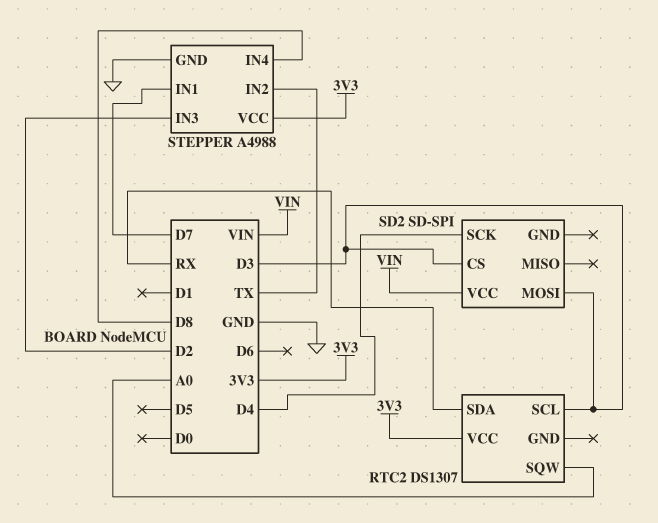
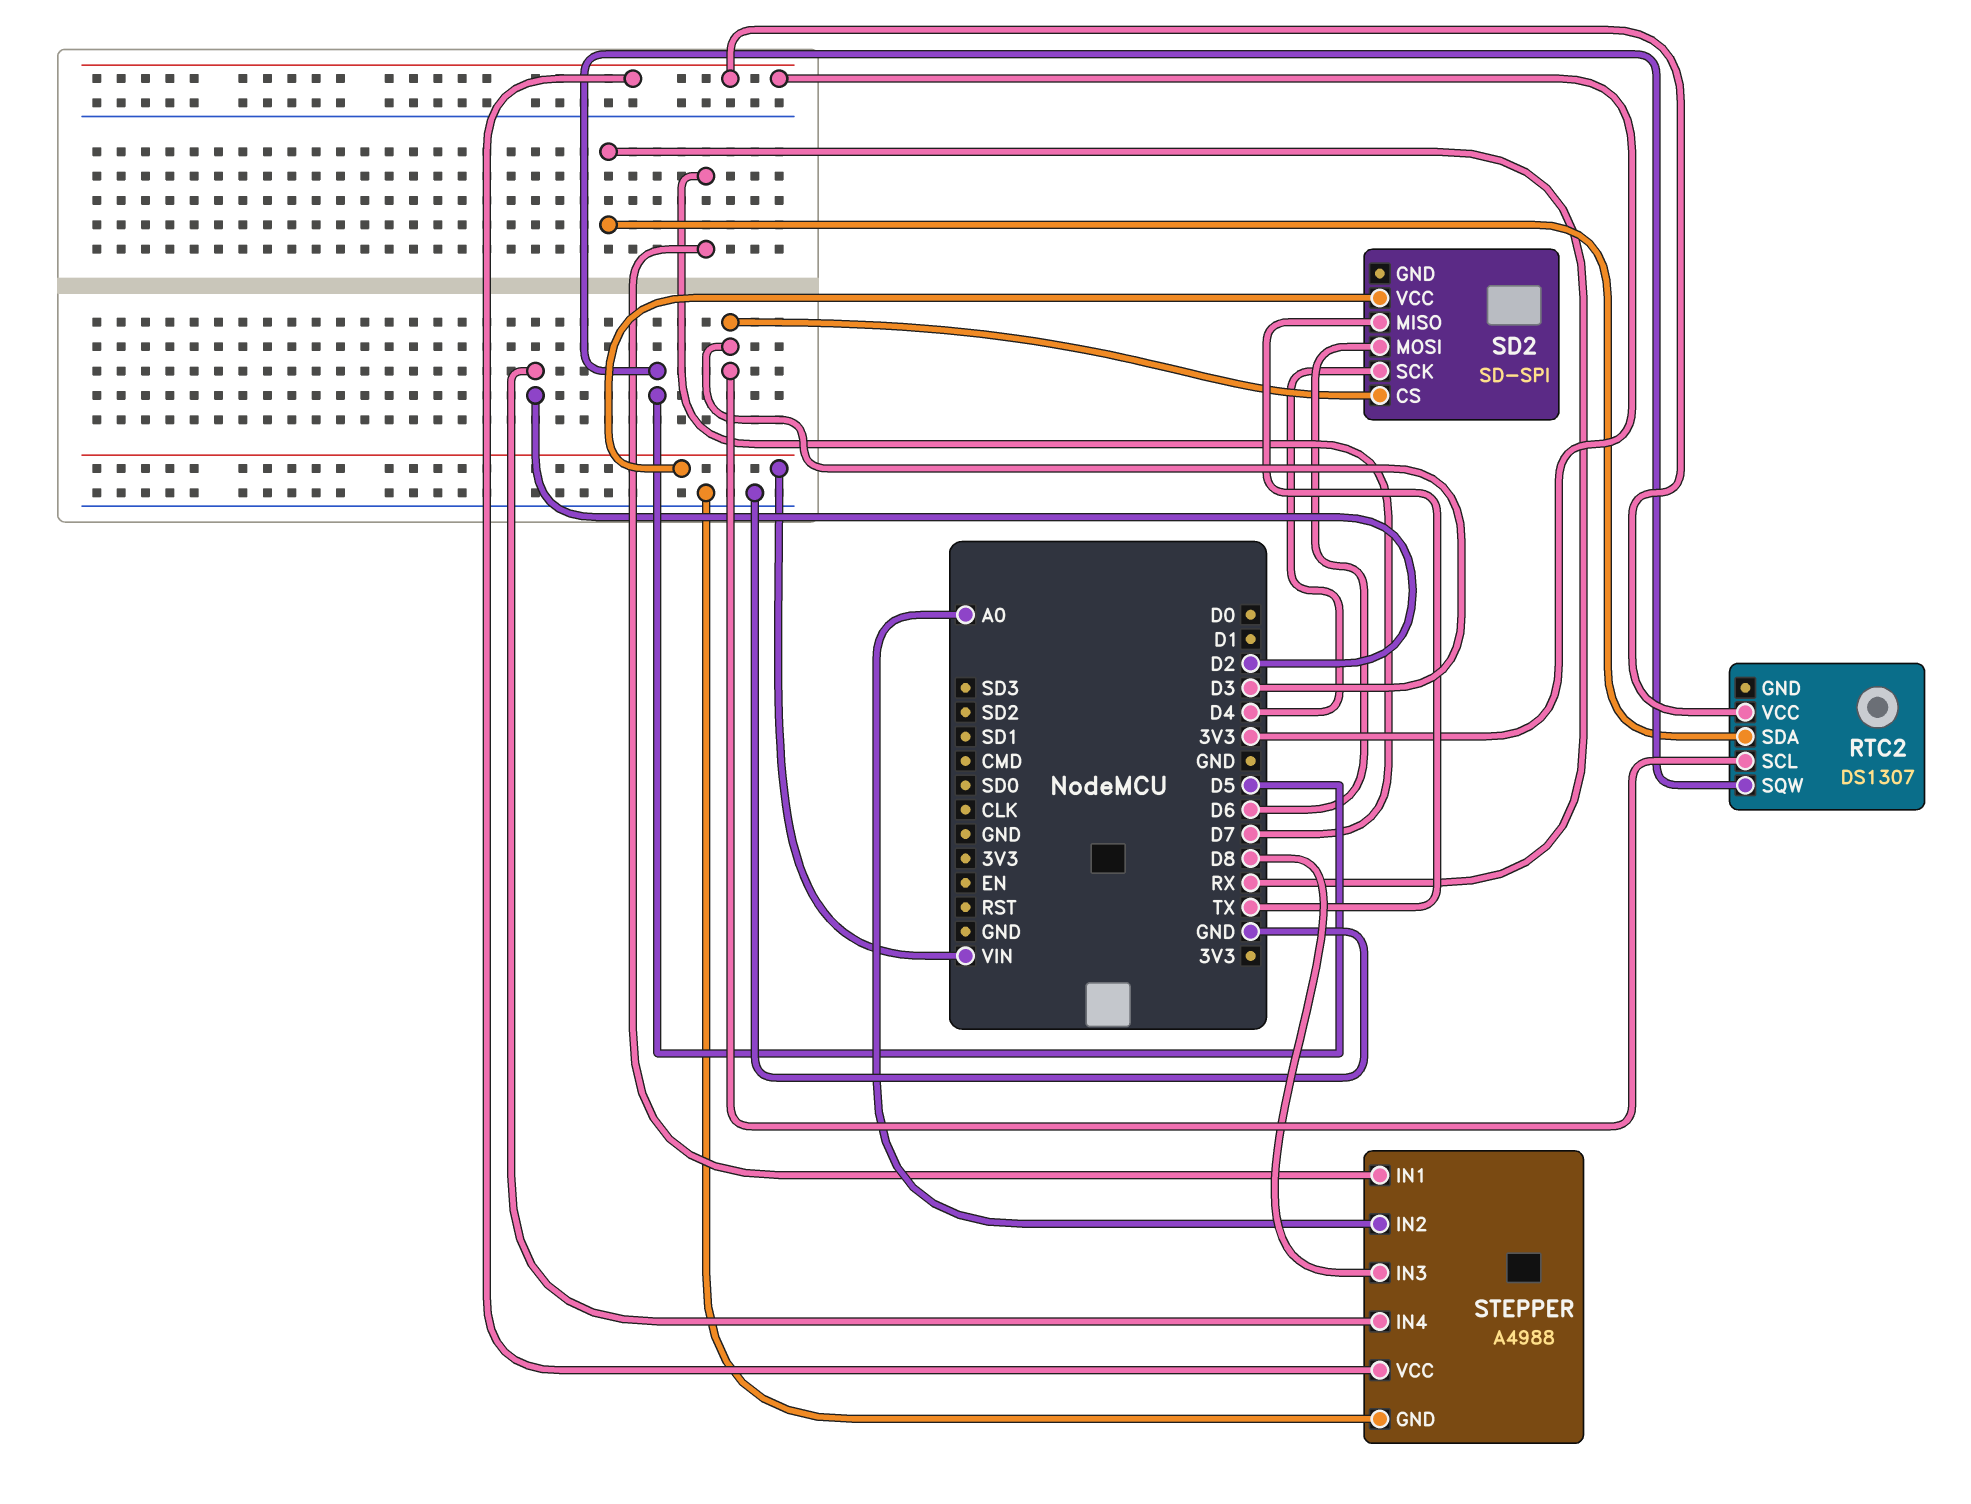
RTC2 pin SQW: A0 -> D5
SD2 pin MISO: none -> TX
SD2 pin MOSI: D3 -> D6
STEPPER pin IN2: TX -> A0
STEPPER pin IN3: D2 -> D8
STEPPER pin IN4: D8 -> D2

